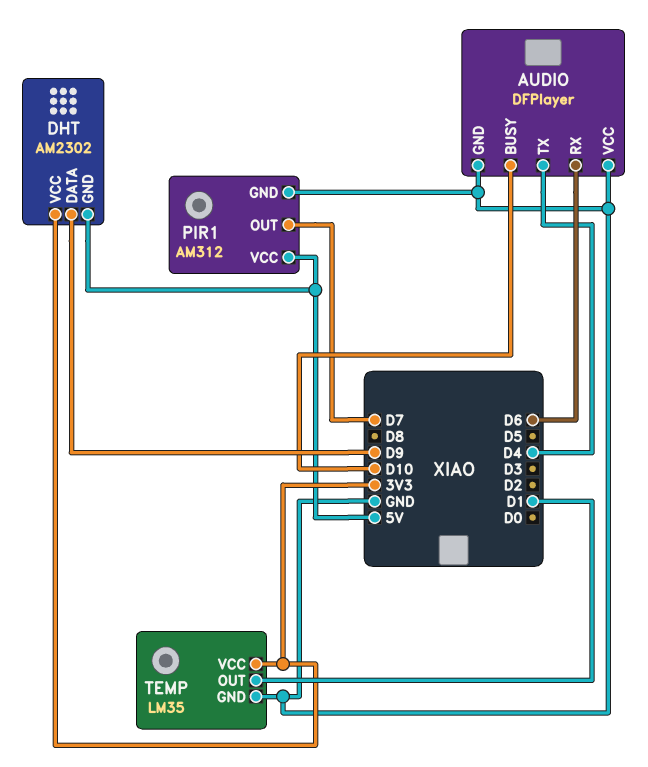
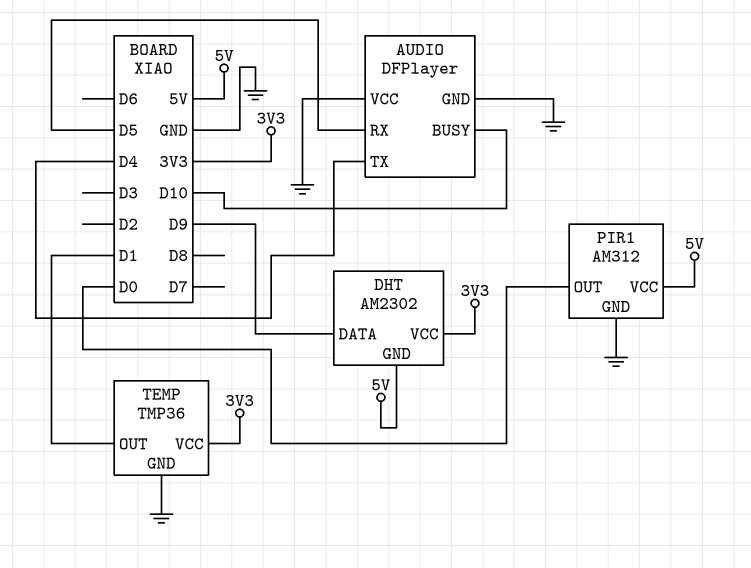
AUDIO pin RX: D6 -> D5
PIR1 pin OUT: D7 -> D0
TEMP: LM35 -> TMP36

